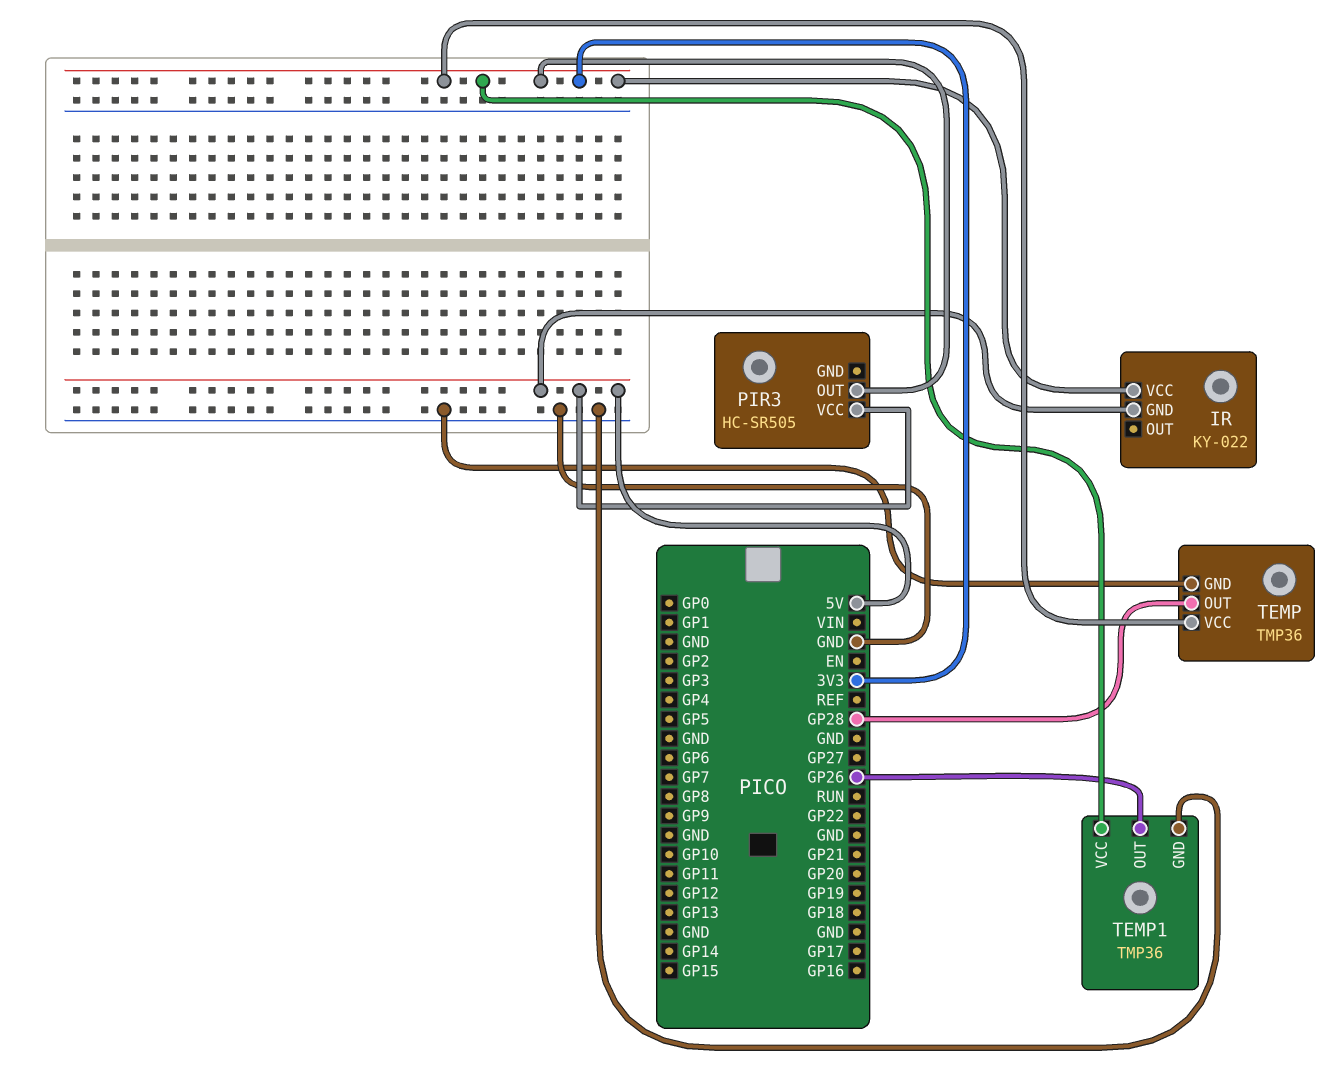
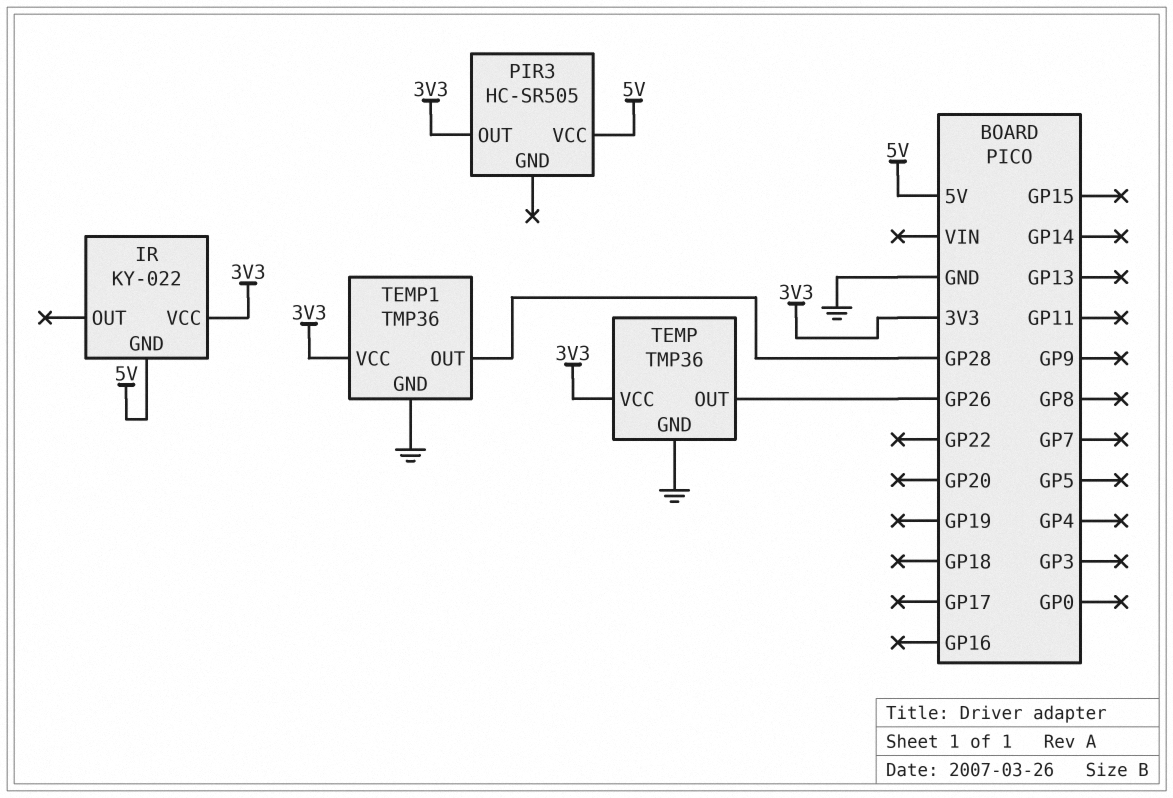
TEMP pin OUT: GP28 -> GP26
TEMP1 pin OUT: GP26 -> GP28

